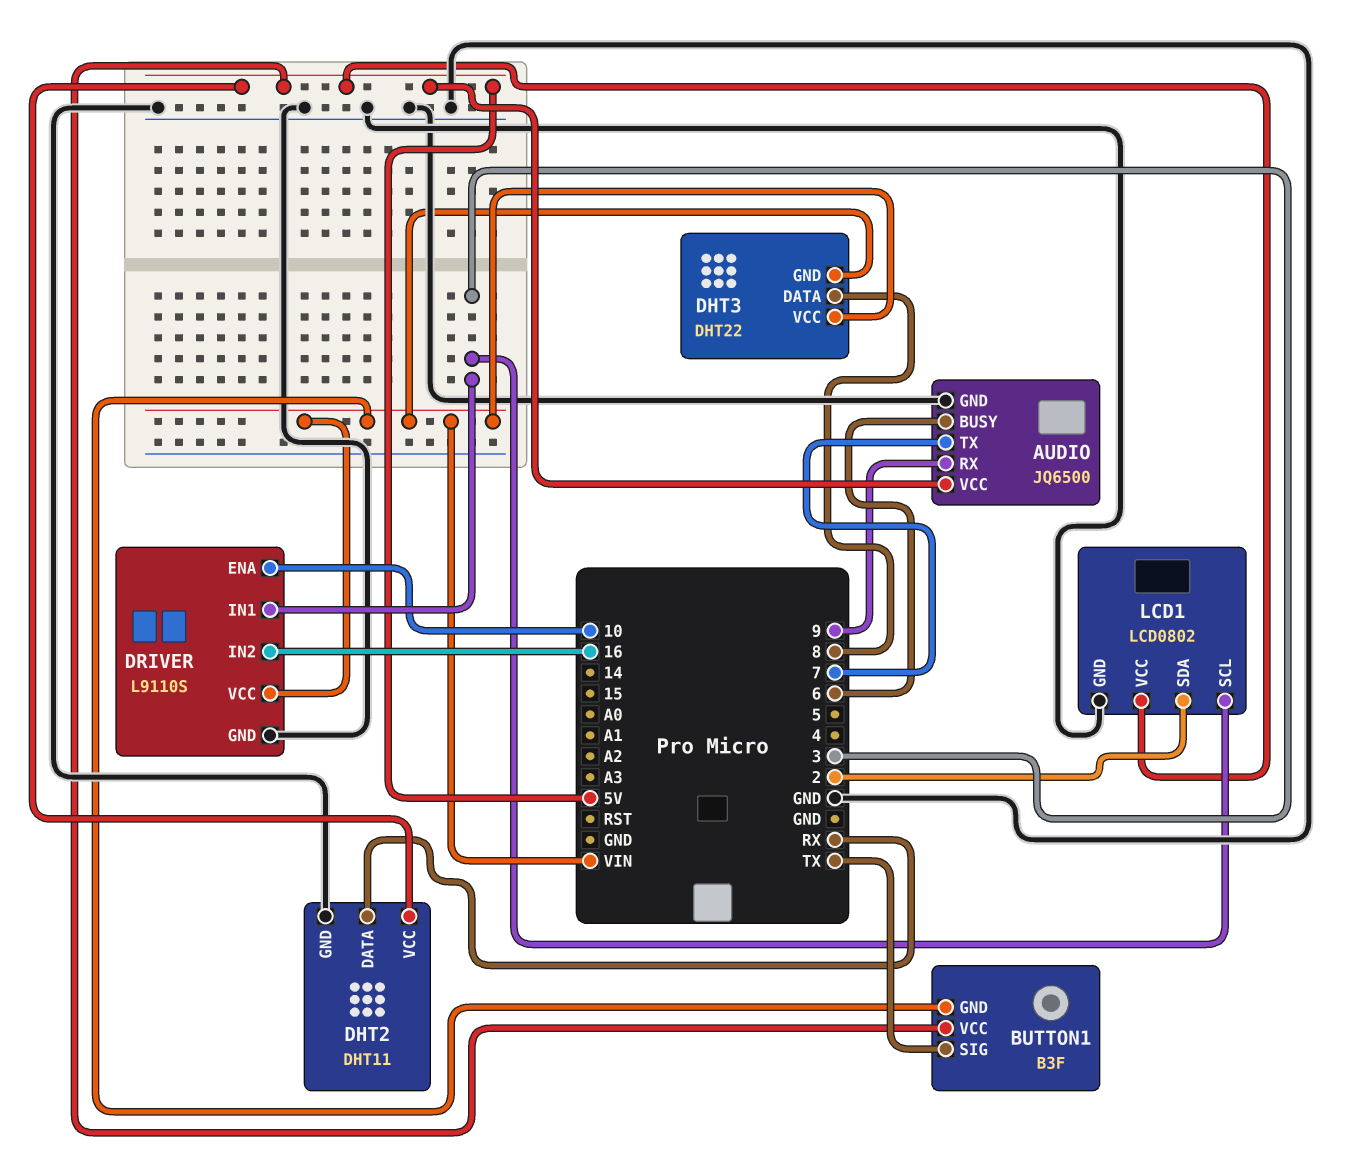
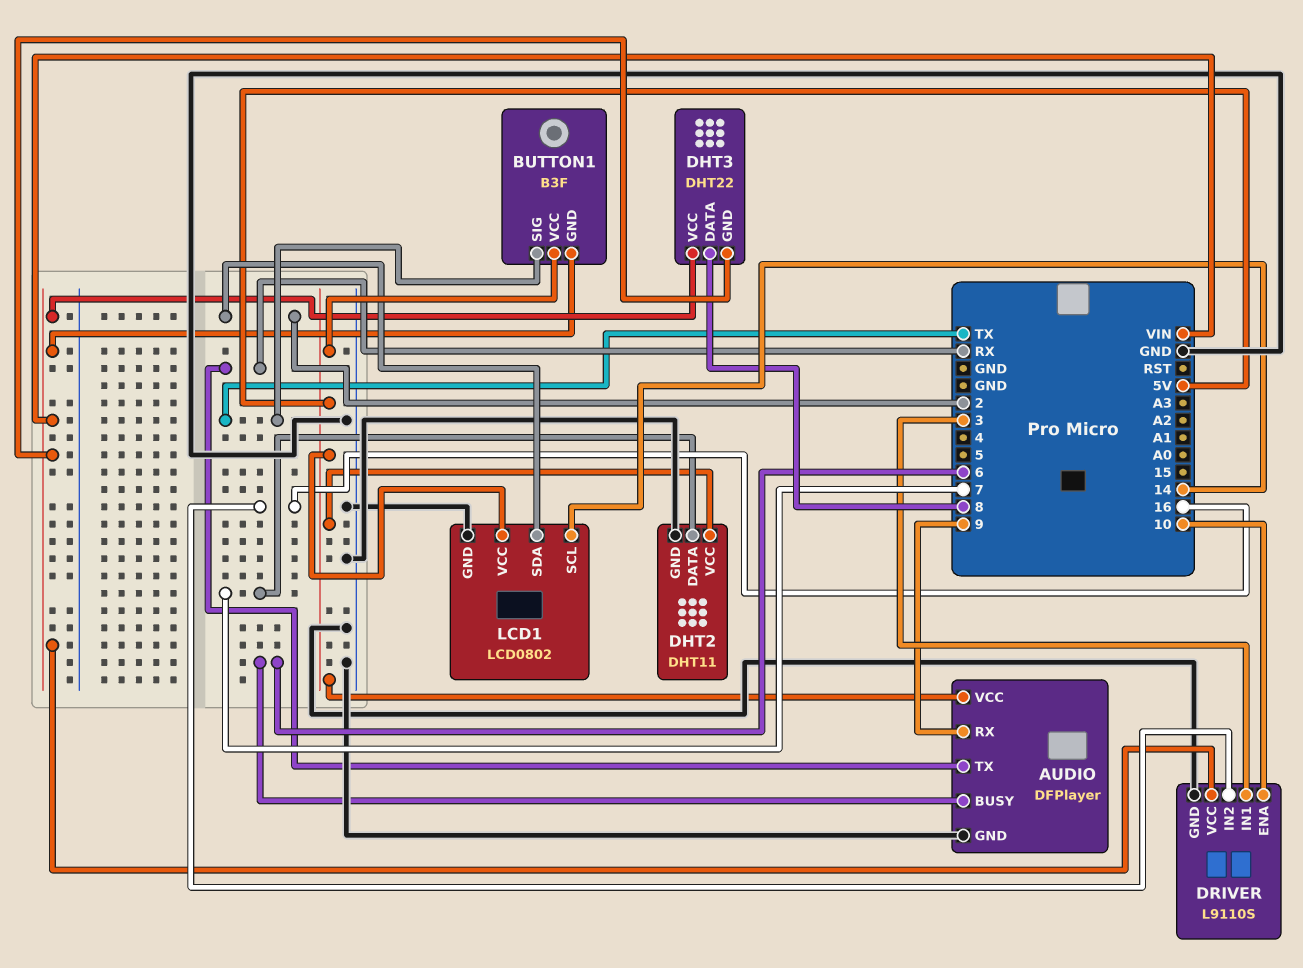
AUDIO: JQ6500 -> DFPlayer
AUDIO pin TX: 7 -> RX
DHT2 pin DATA: RX -> 7
LCD1 pin SCL: 3 -> 14

